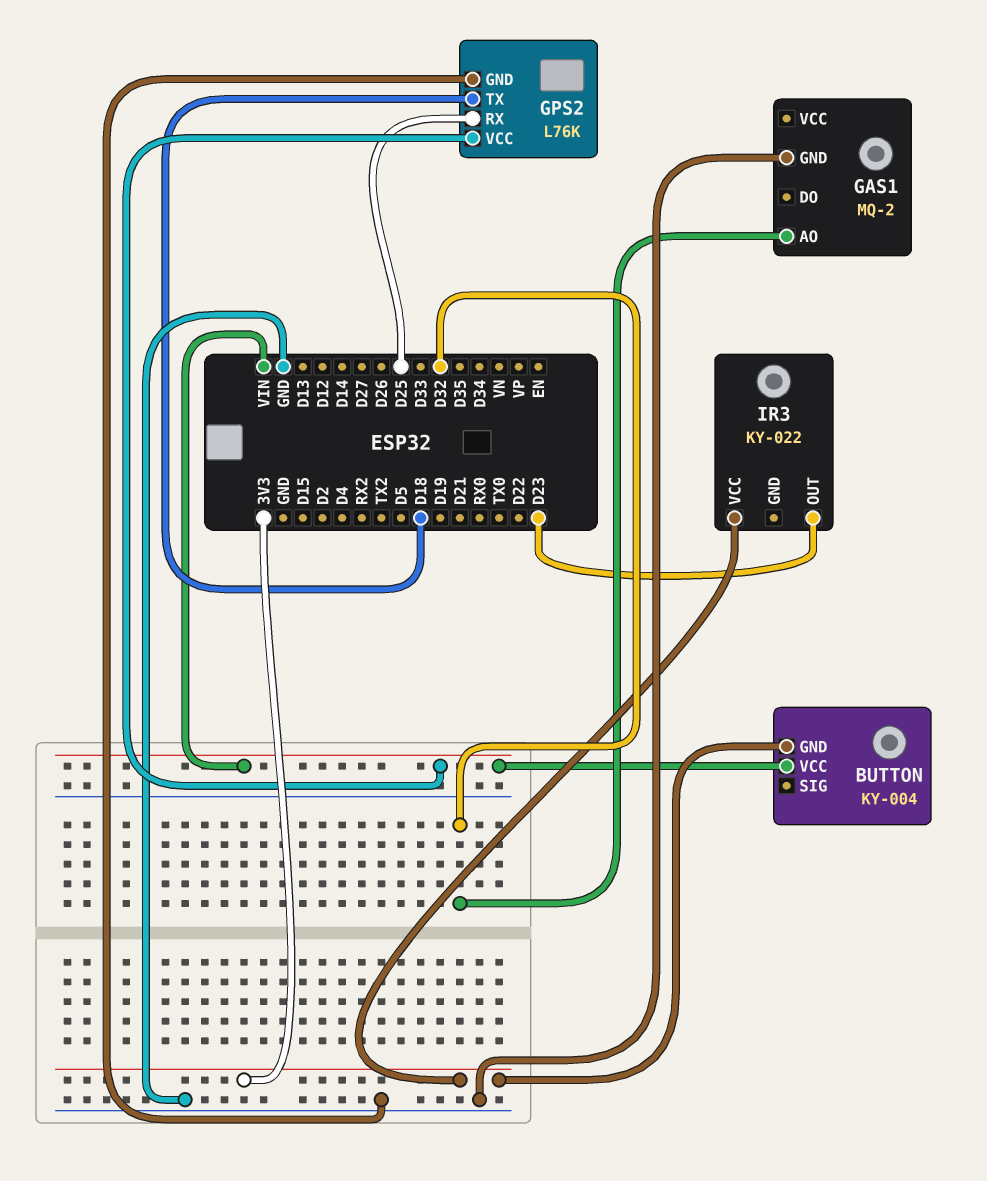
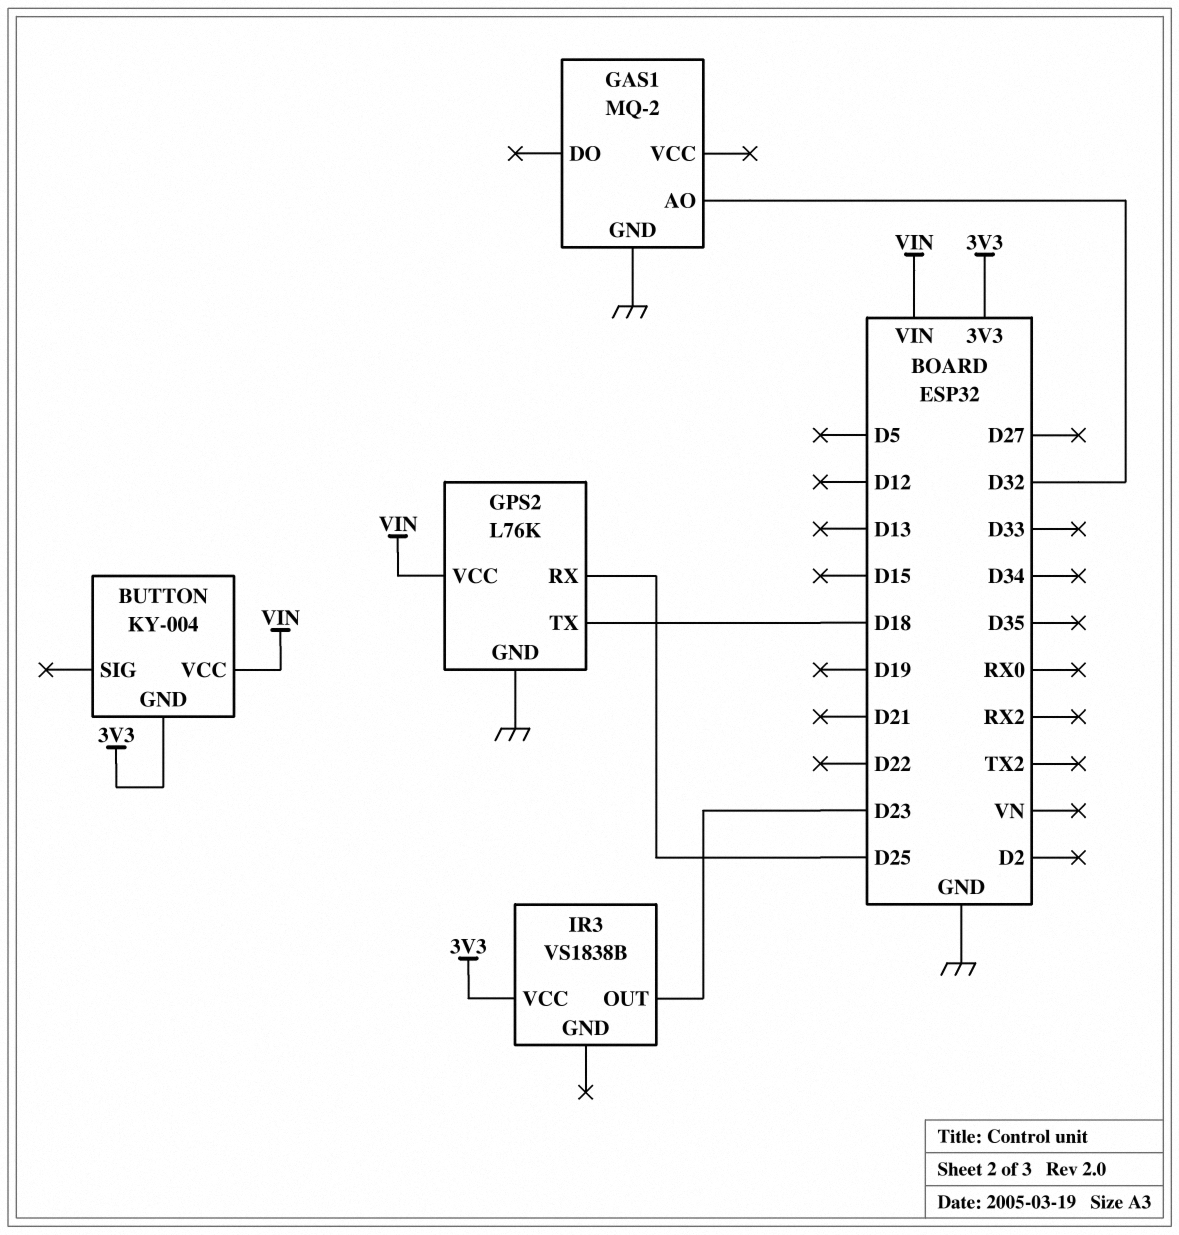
IR3: KY-022 -> VS1838B

